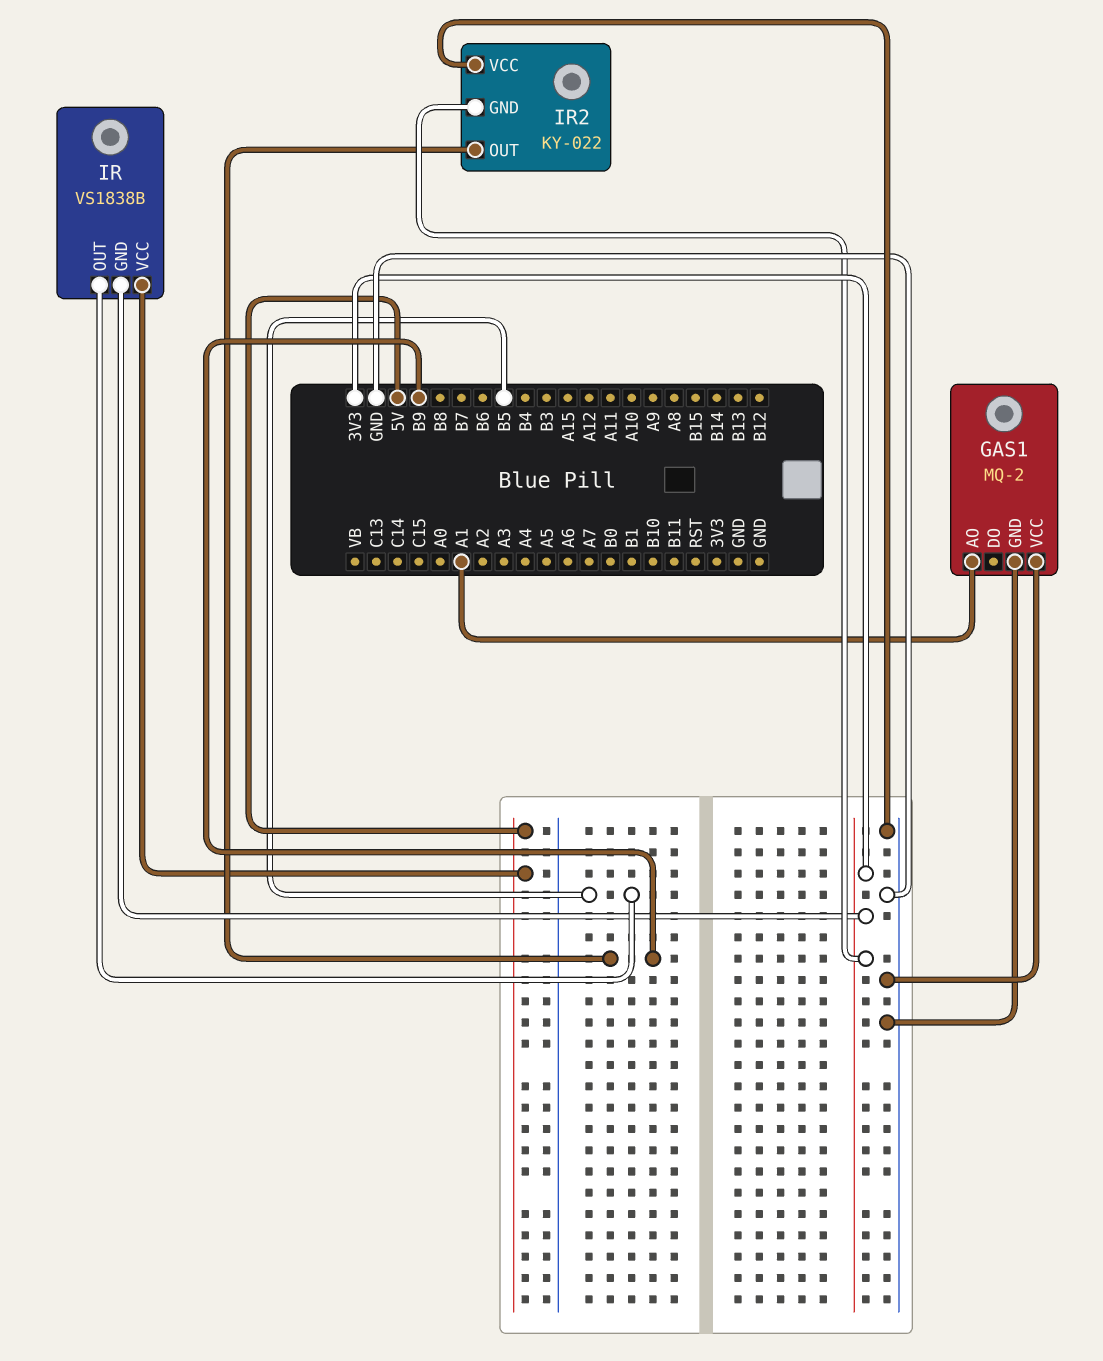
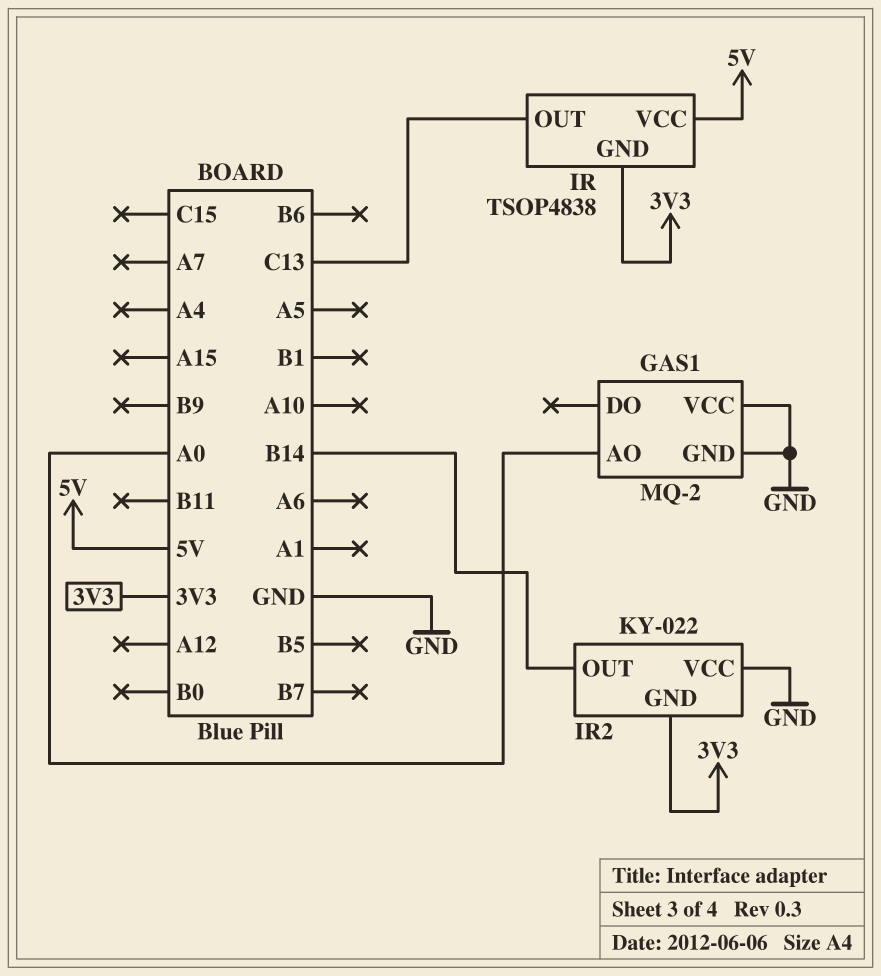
GAS1 pin AO: A1 -> A0
IR: VS1838B -> TSOP4838
IR pin OUT: B5 -> C13
IR2 pin OUT: B9 -> B14

